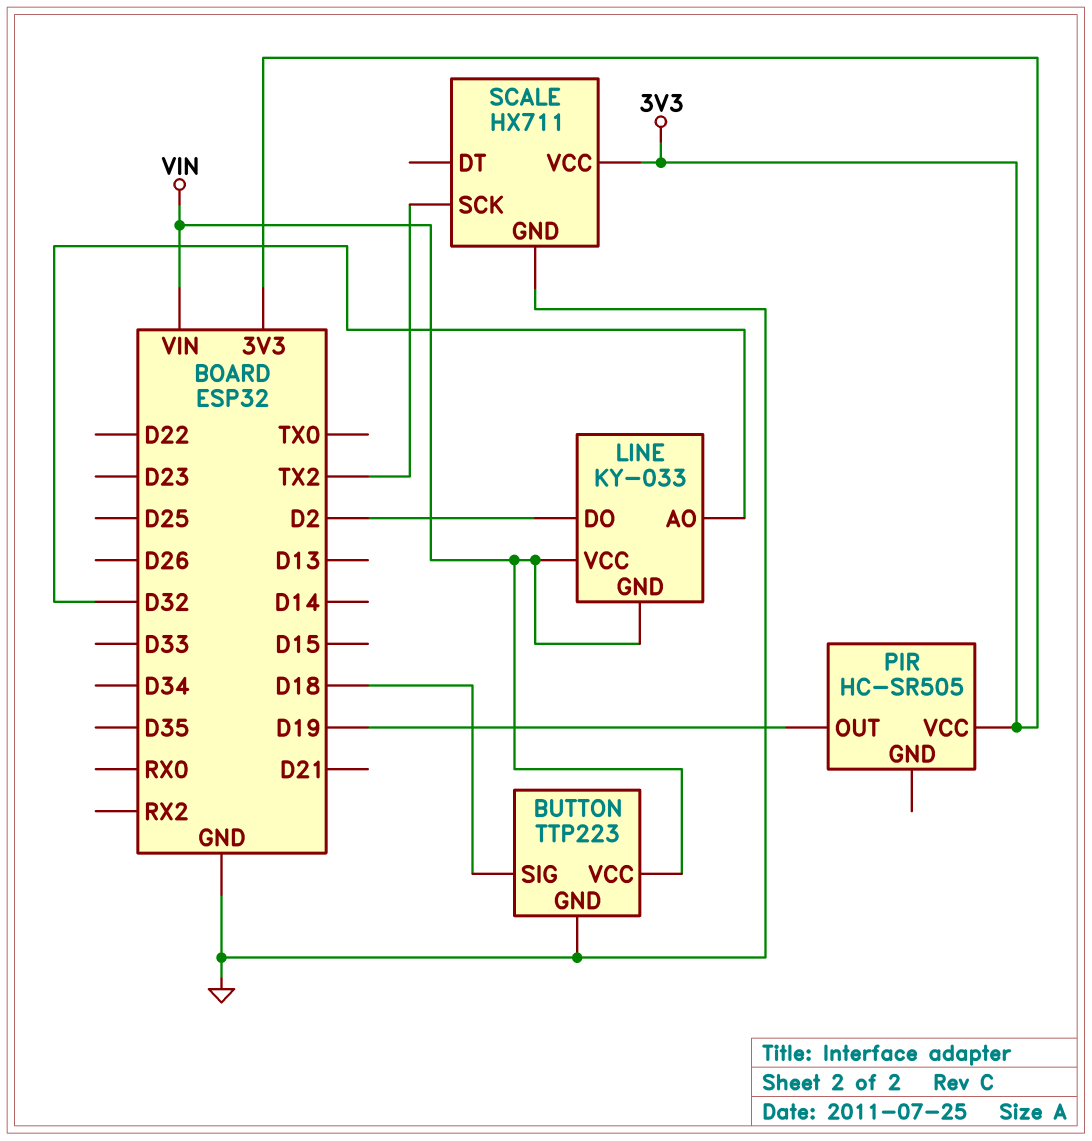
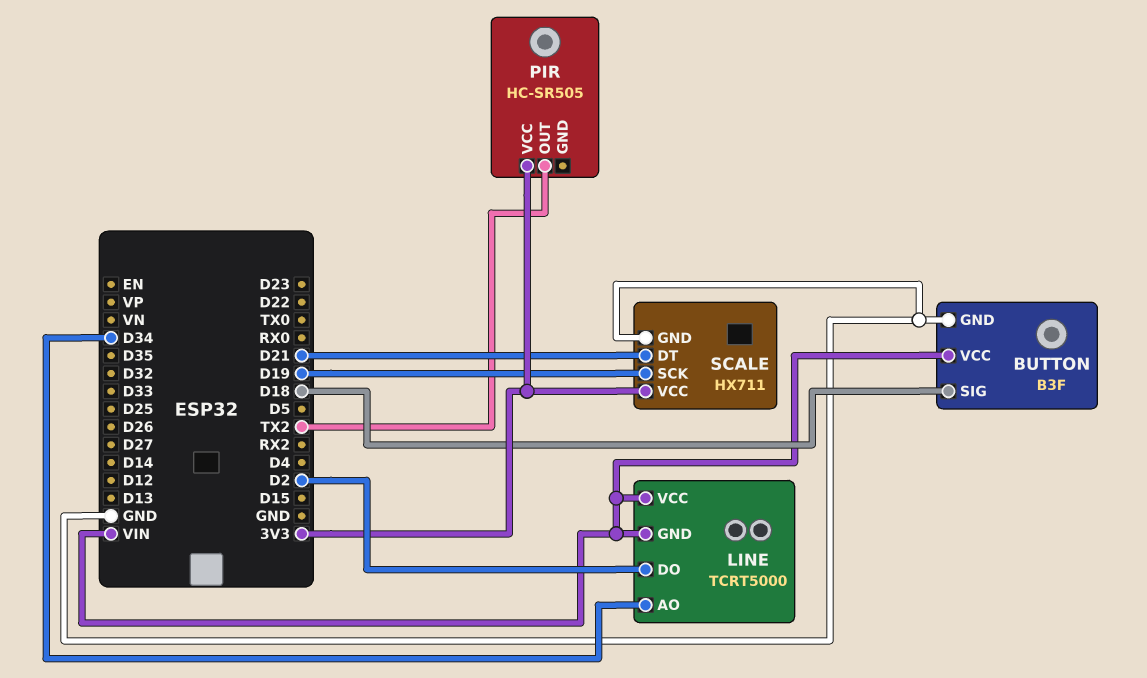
BUTTON: TTP223 -> B3F
LINE: KY-033 -> TCRT5000
LINE pin AO: D32 -> D34
PIR pin OUT: D19 -> TX2
SCALE pin DT: none -> D21
SCALE pin SCK: TX2 -> D19

